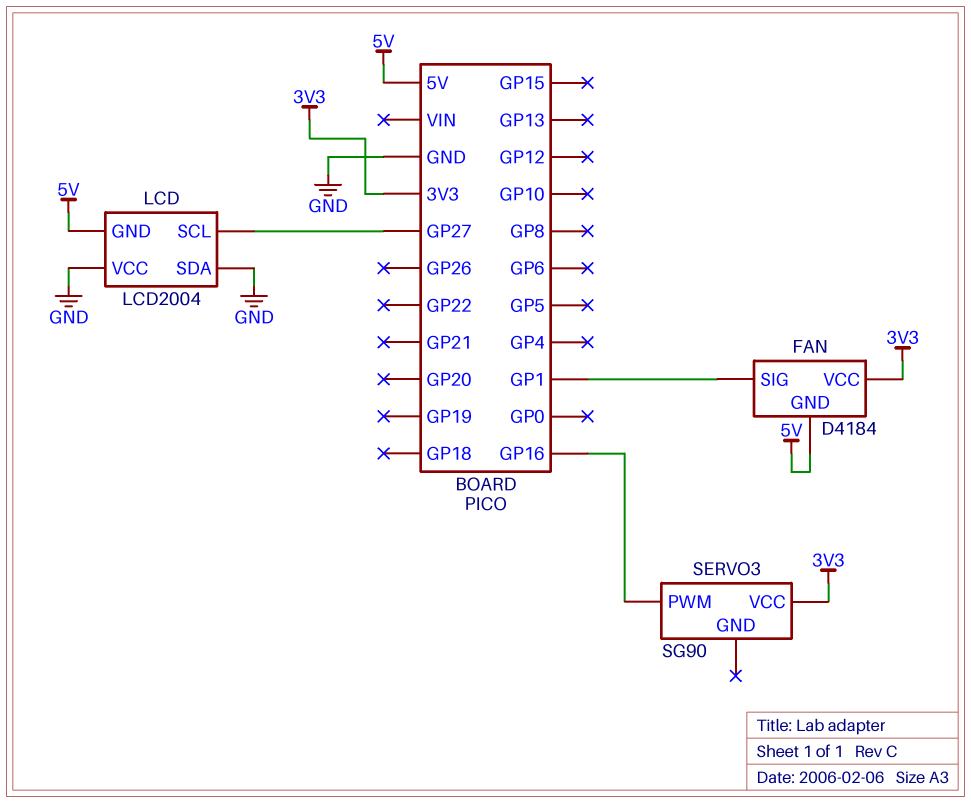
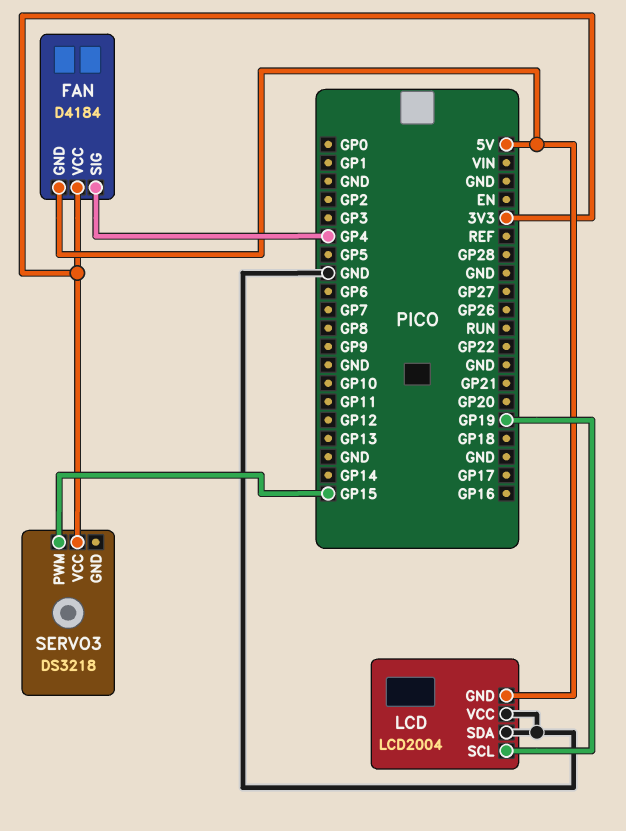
FAN pin SIG: GP1 -> GP4
LCD pin SCL: GP27 -> GP19
SERVO3: SG90 -> DS3218
SERVO3 pin PWM: GP16 -> GP15

